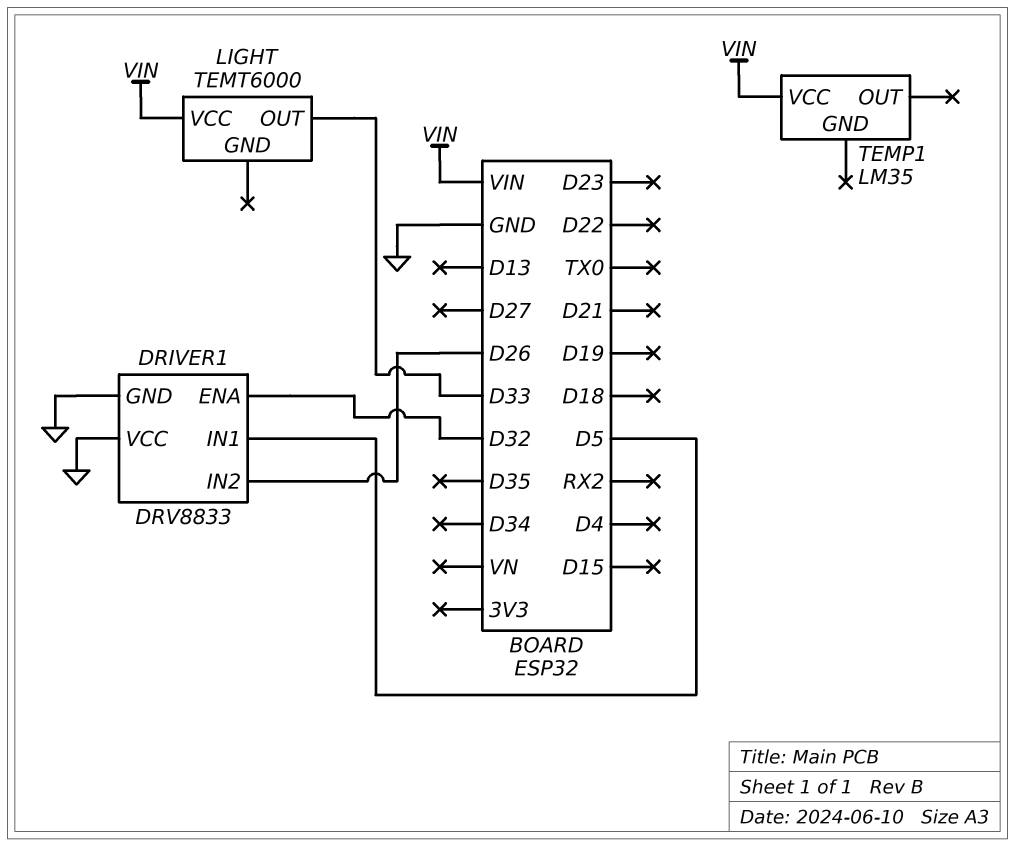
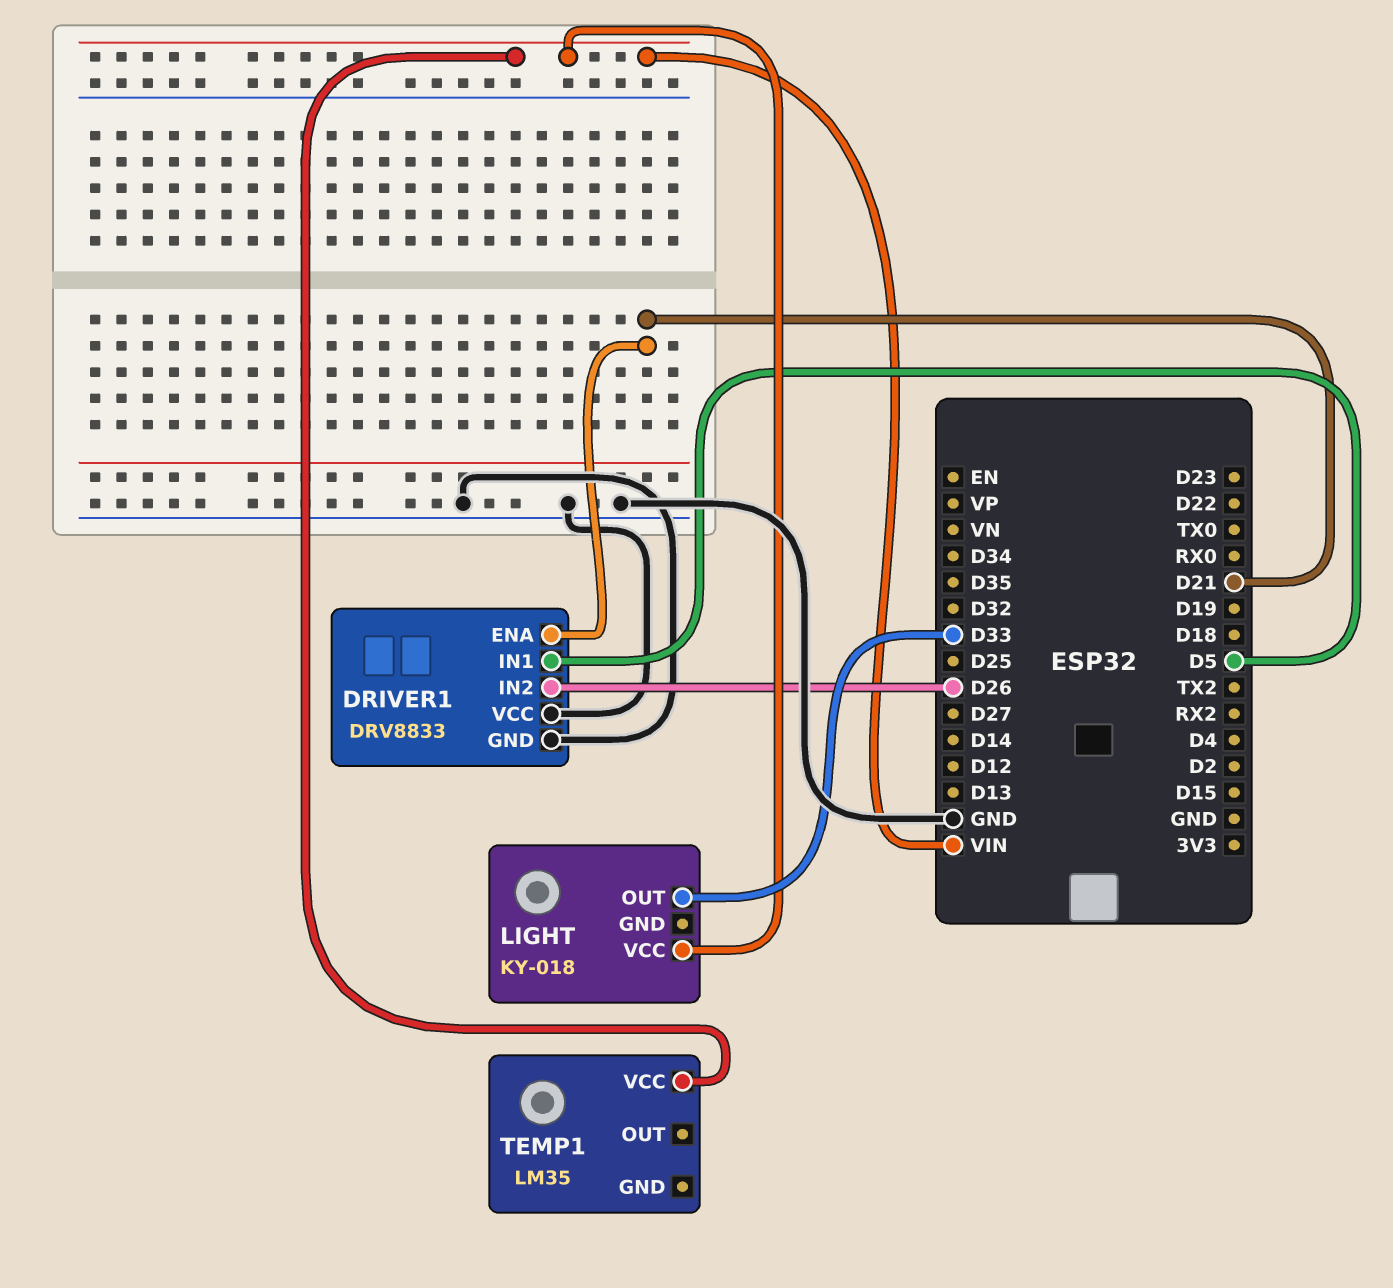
DRIVER1 pin ENA: D32 -> D21
LIGHT: TEMT6000 -> KY-018

